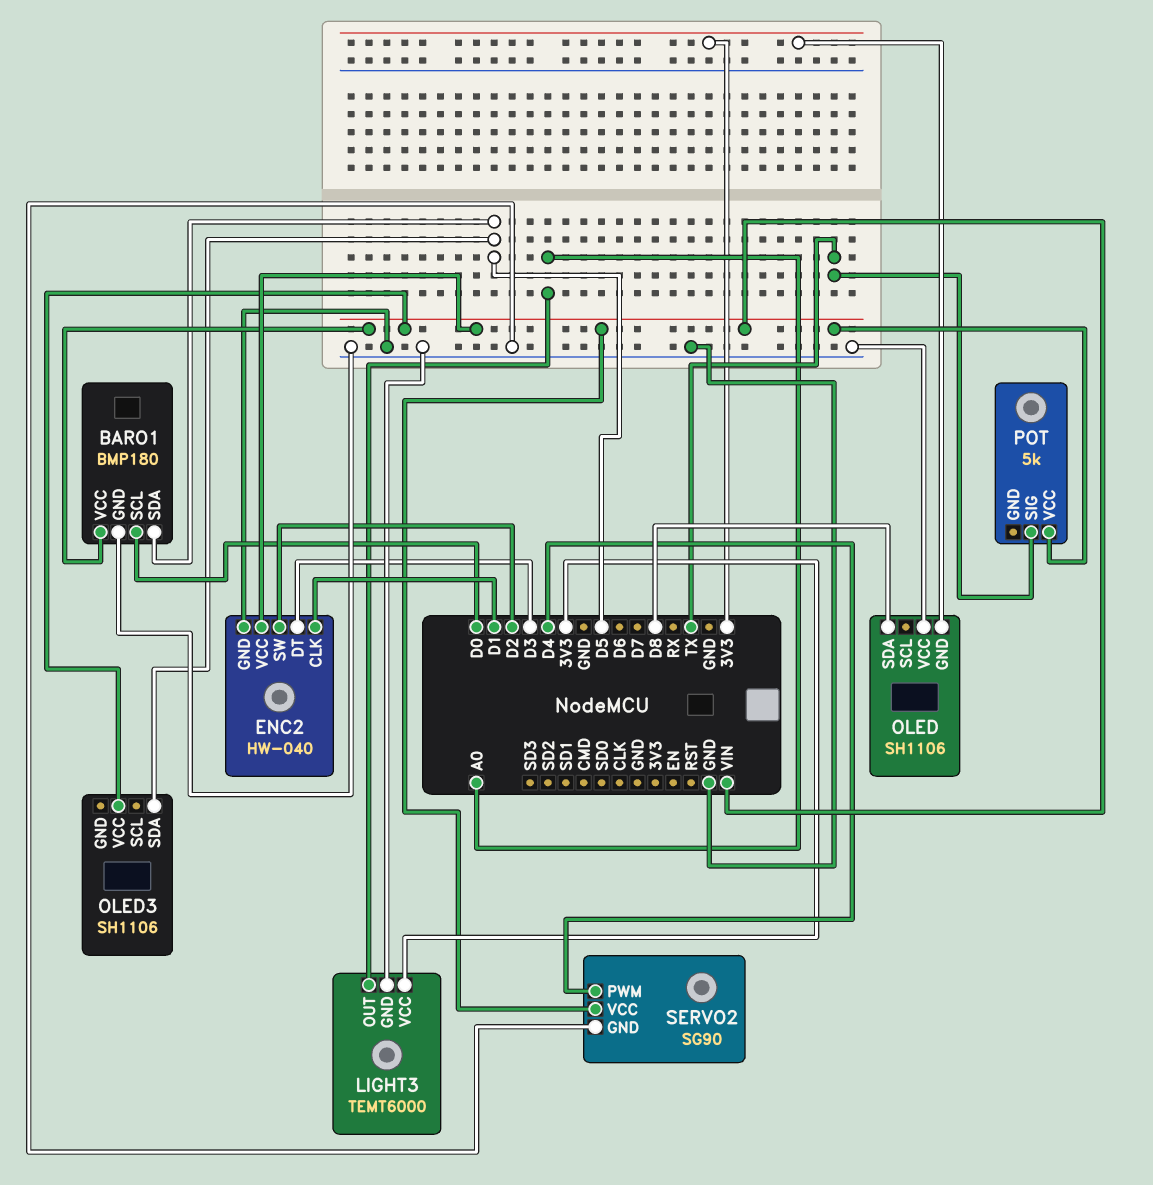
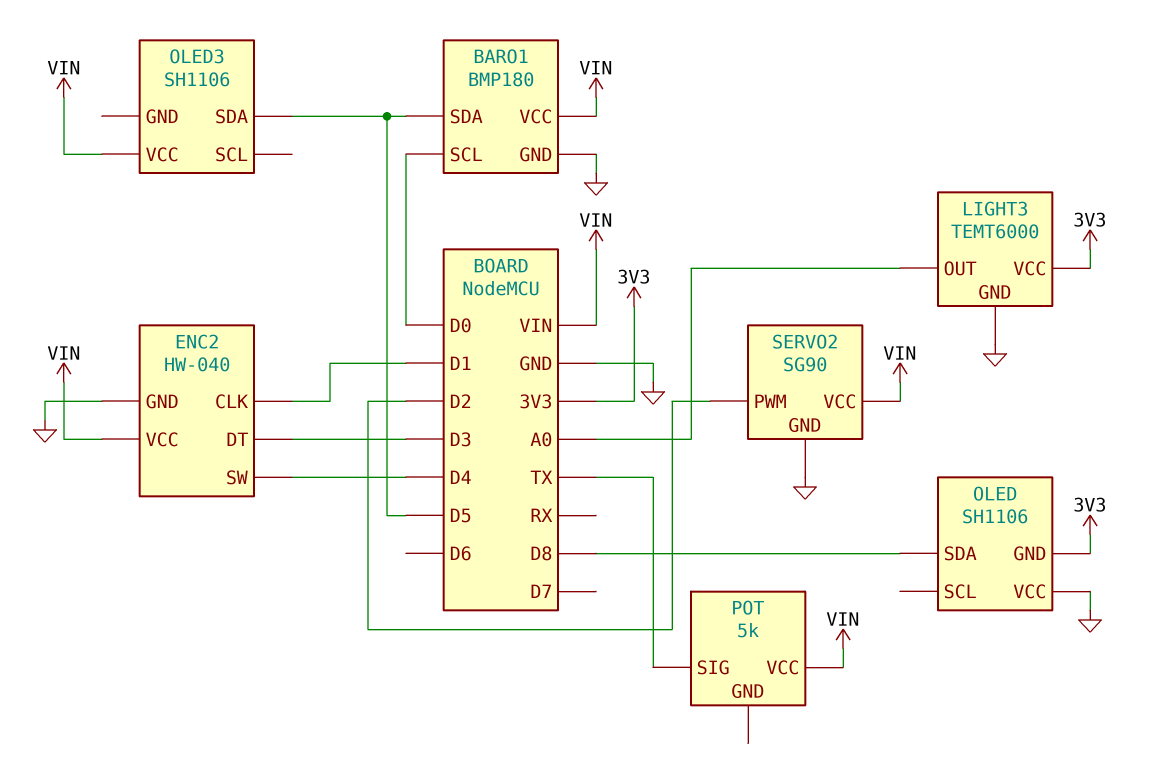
ENC2 pin SW: D2 -> D4
SERVO2 pin PWM: D4 -> D2

